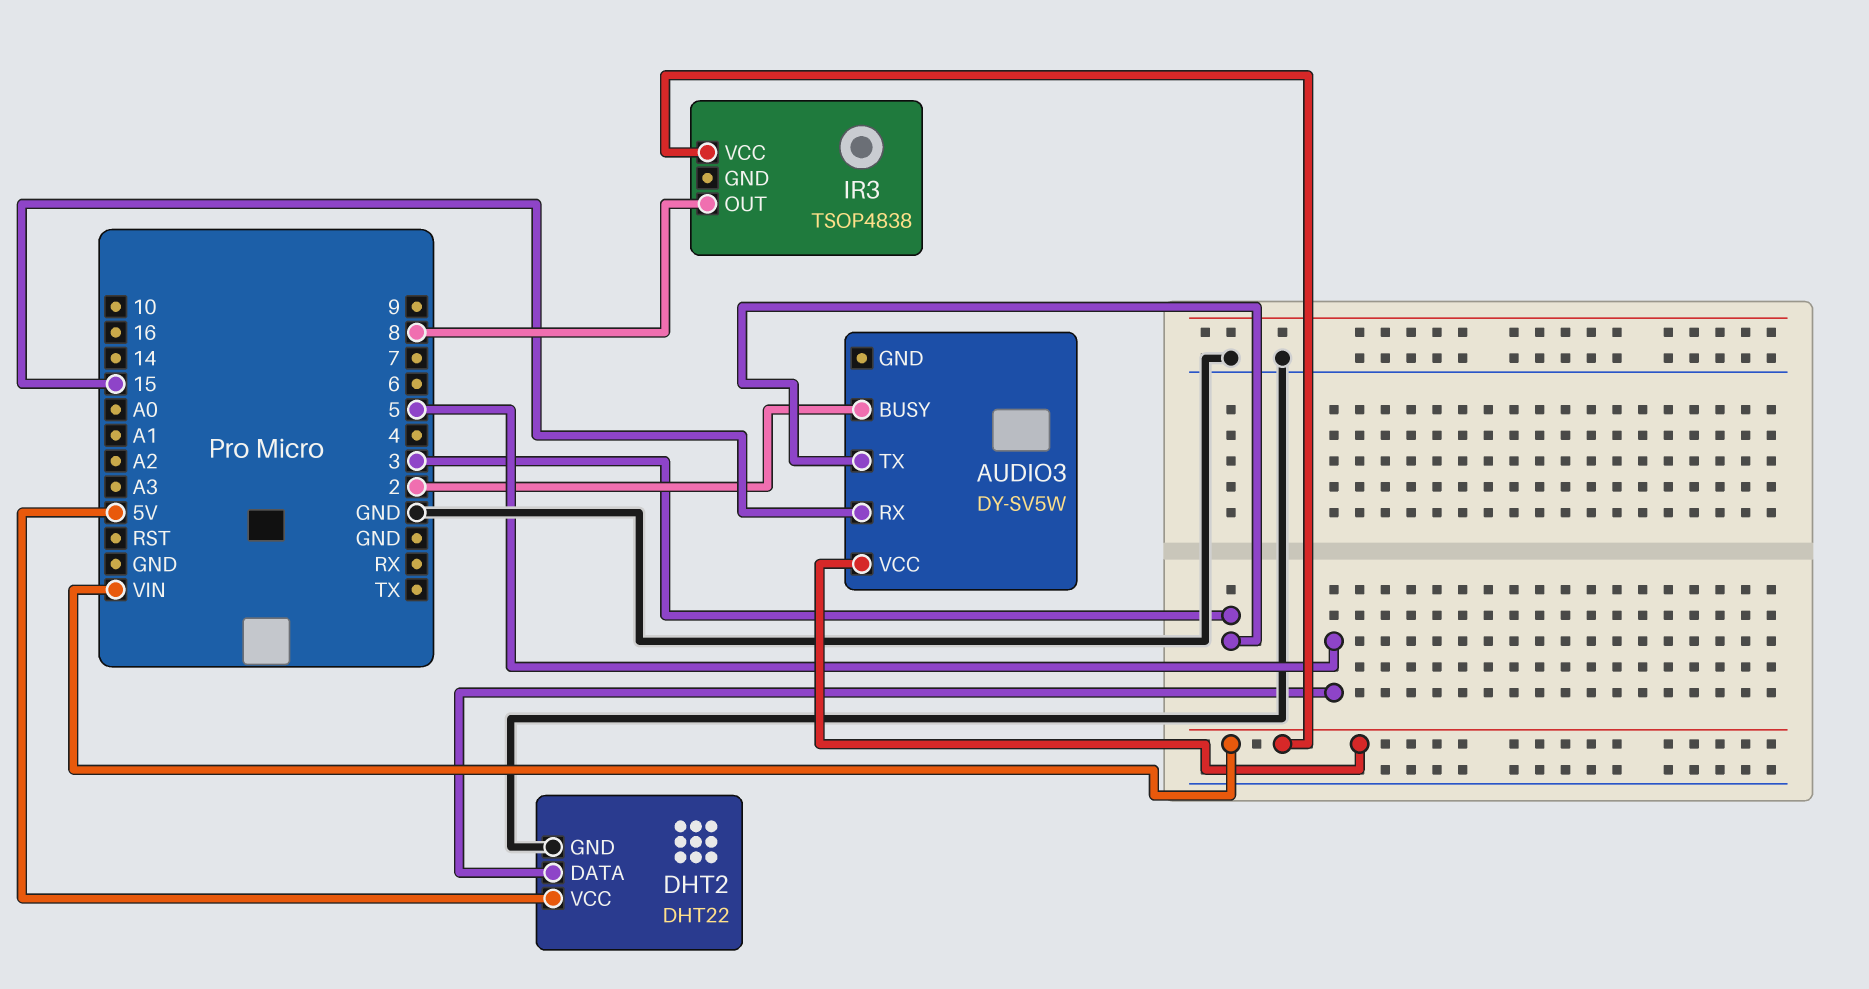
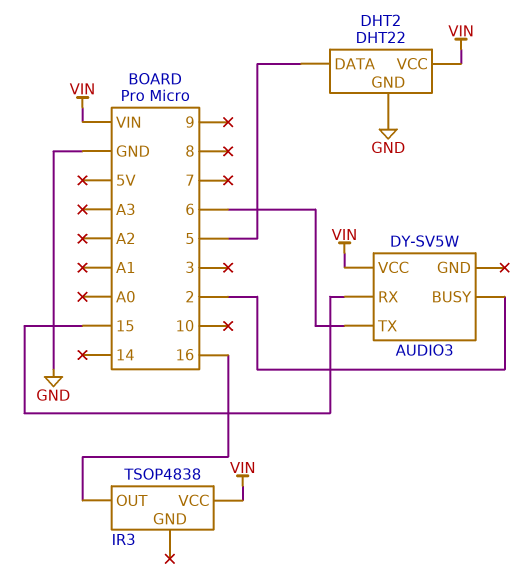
AUDIO3 pin TX: 3 -> 6
DHT2 pin VCC: 5V -> VIN
IR3 pin OUT: 8 -> 16

